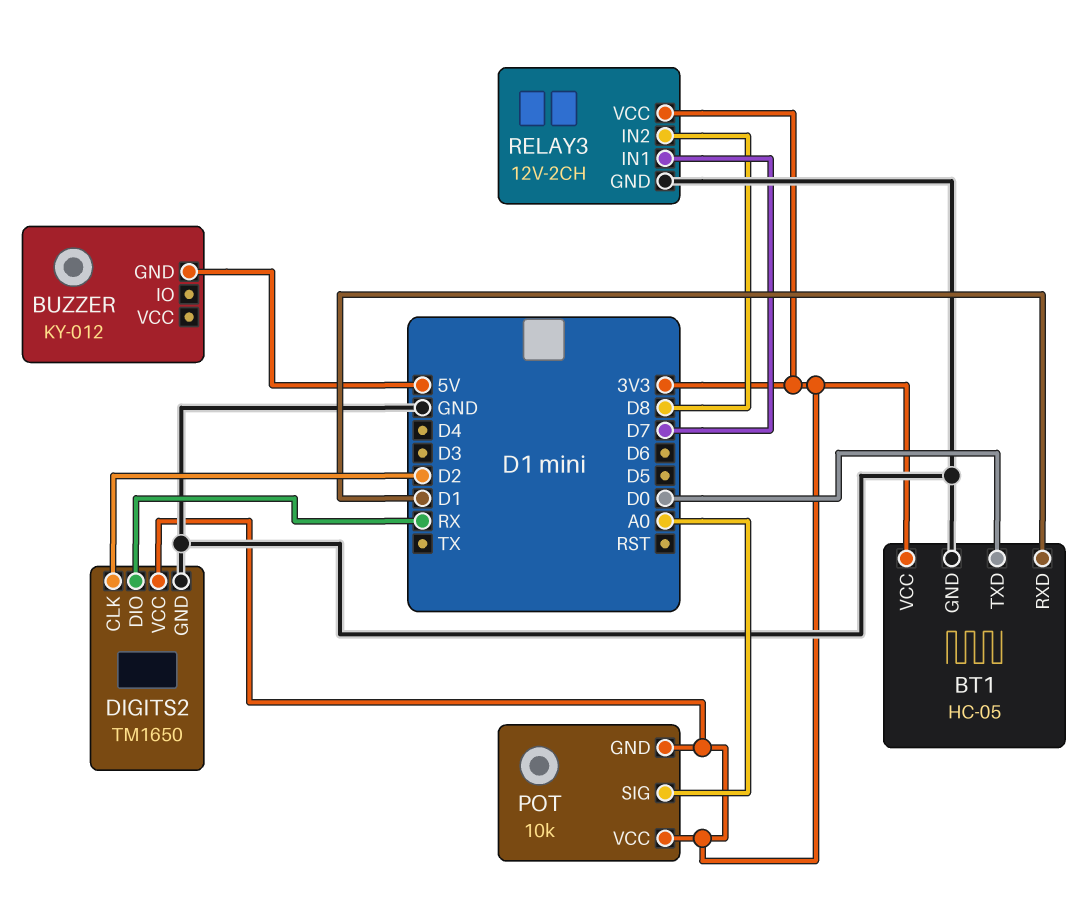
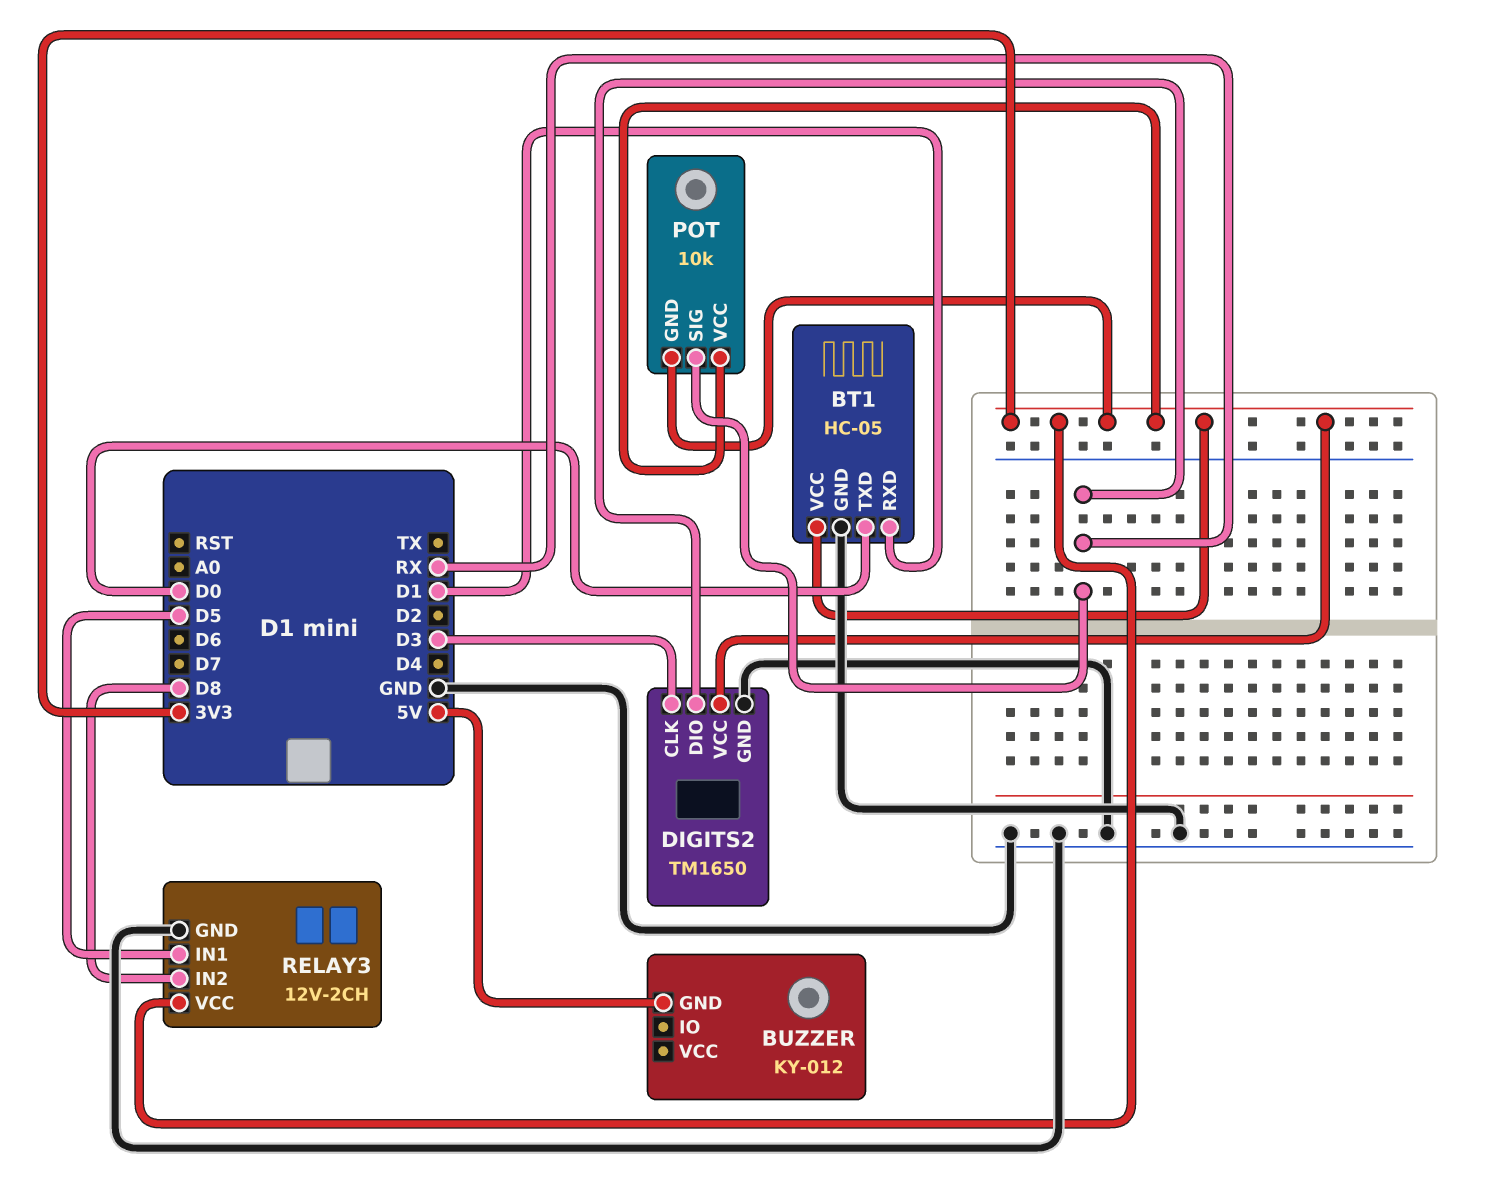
DIGITS2 pin CLK: D2 -> D3
POT pin SIG: A0 -> RX
RELAY3 pin IN1: D7 -> D5

